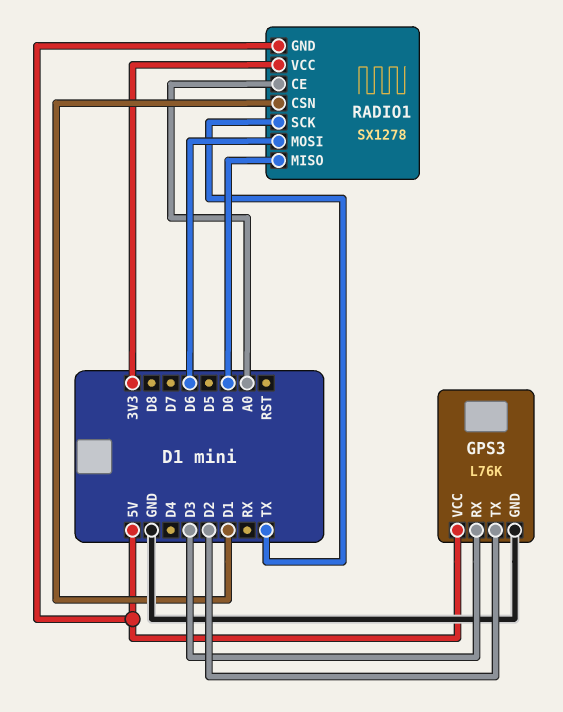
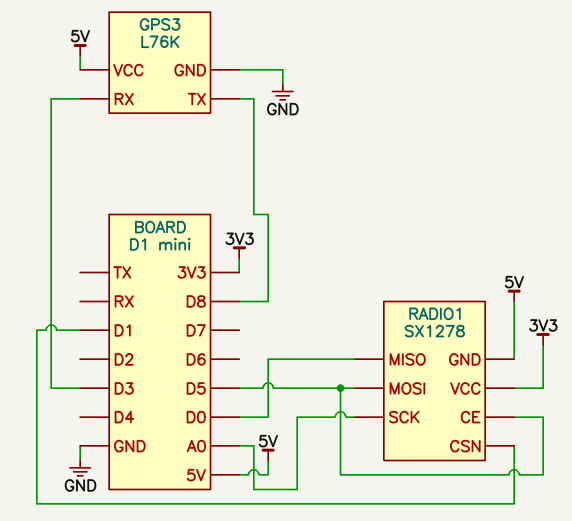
GPS3 pin TX: D2 -> D8
RADIO1 pin CE: A0 -> D5
RADIO1 pin MOSI: D6 -> D5
RADIO1 pin SCK: TX -> A0

